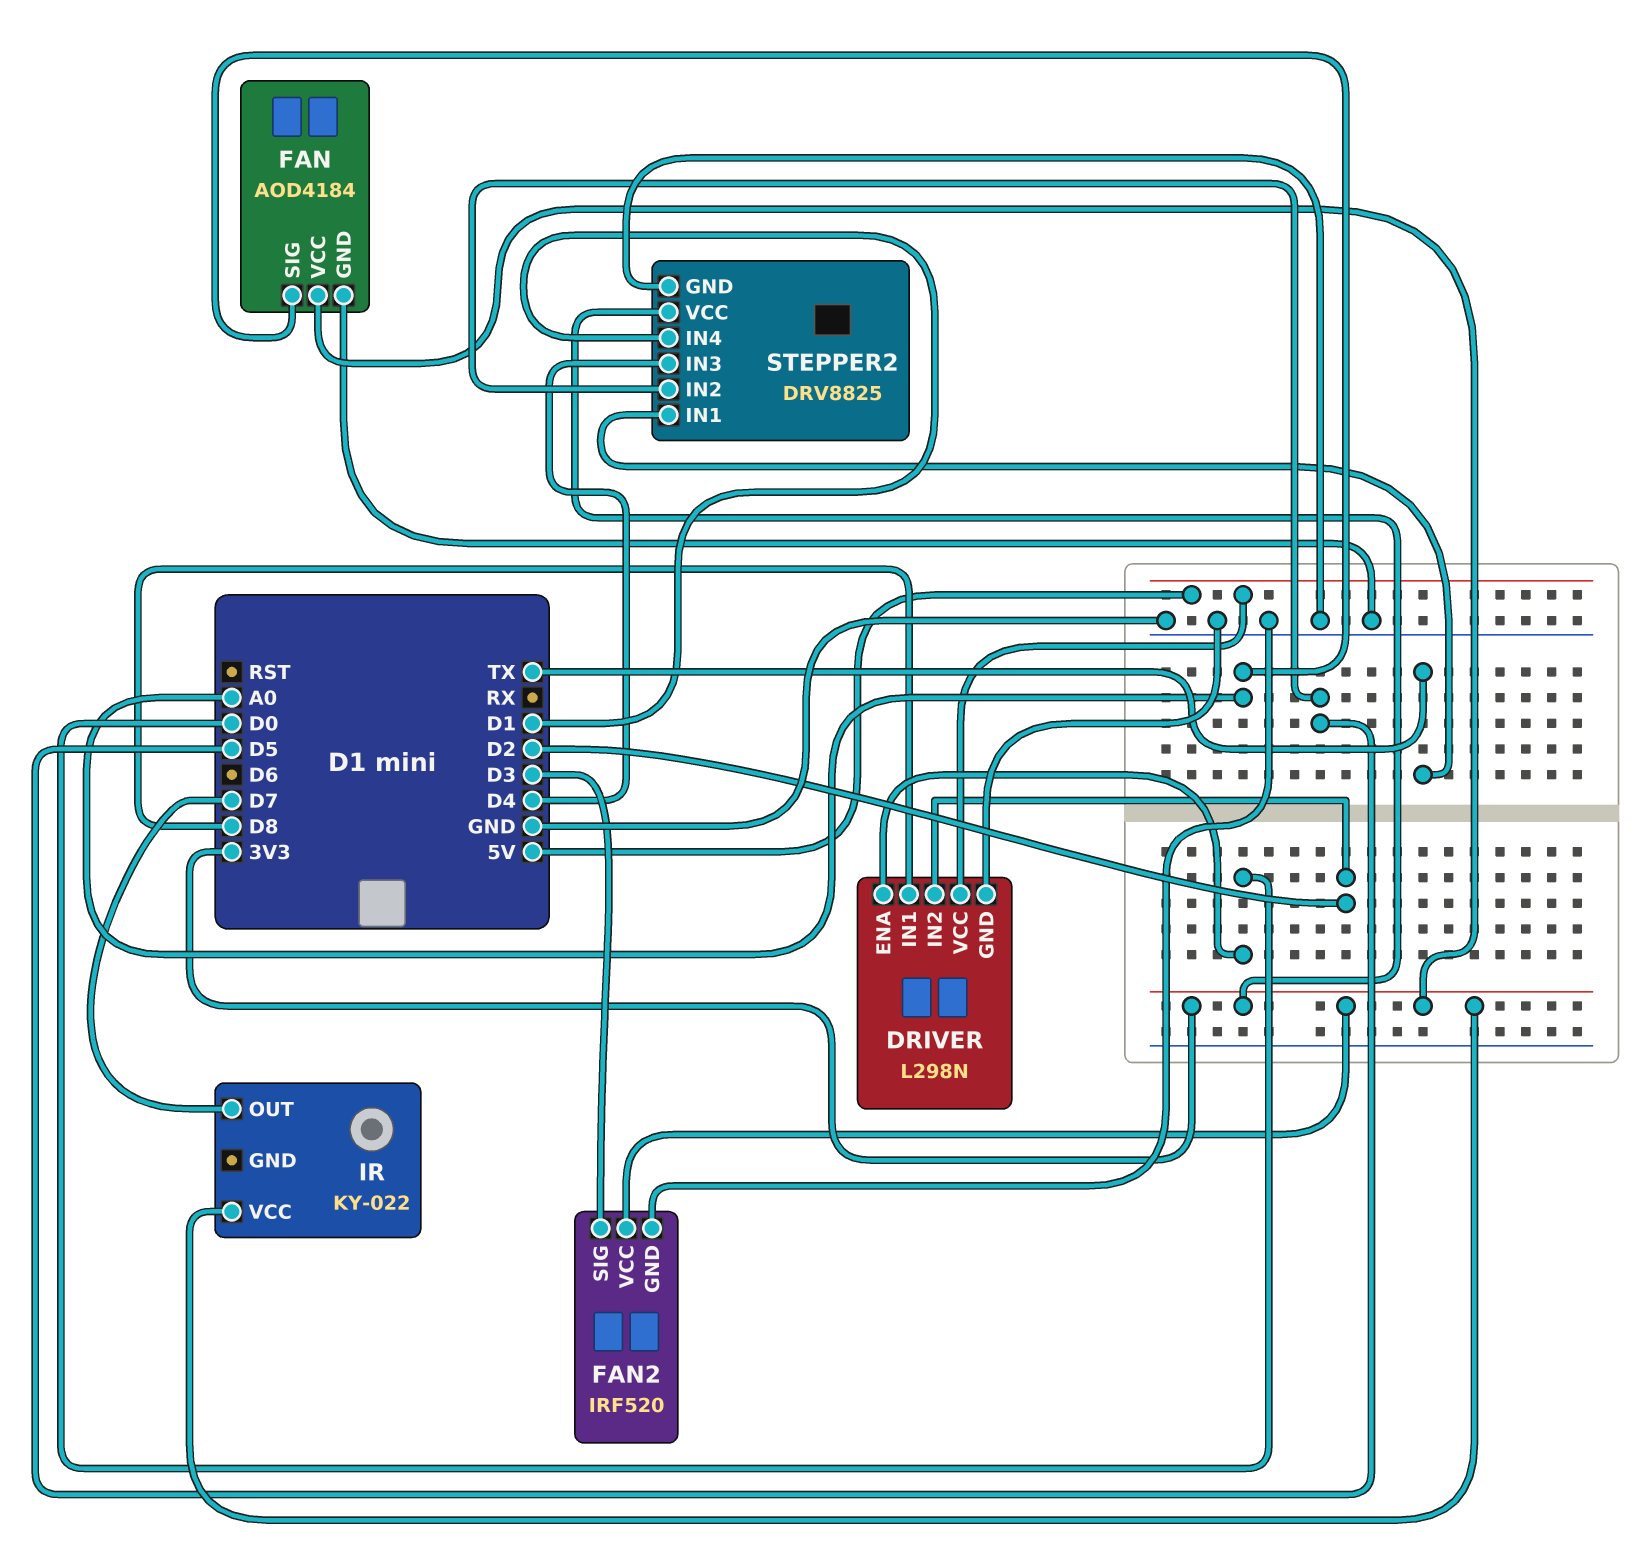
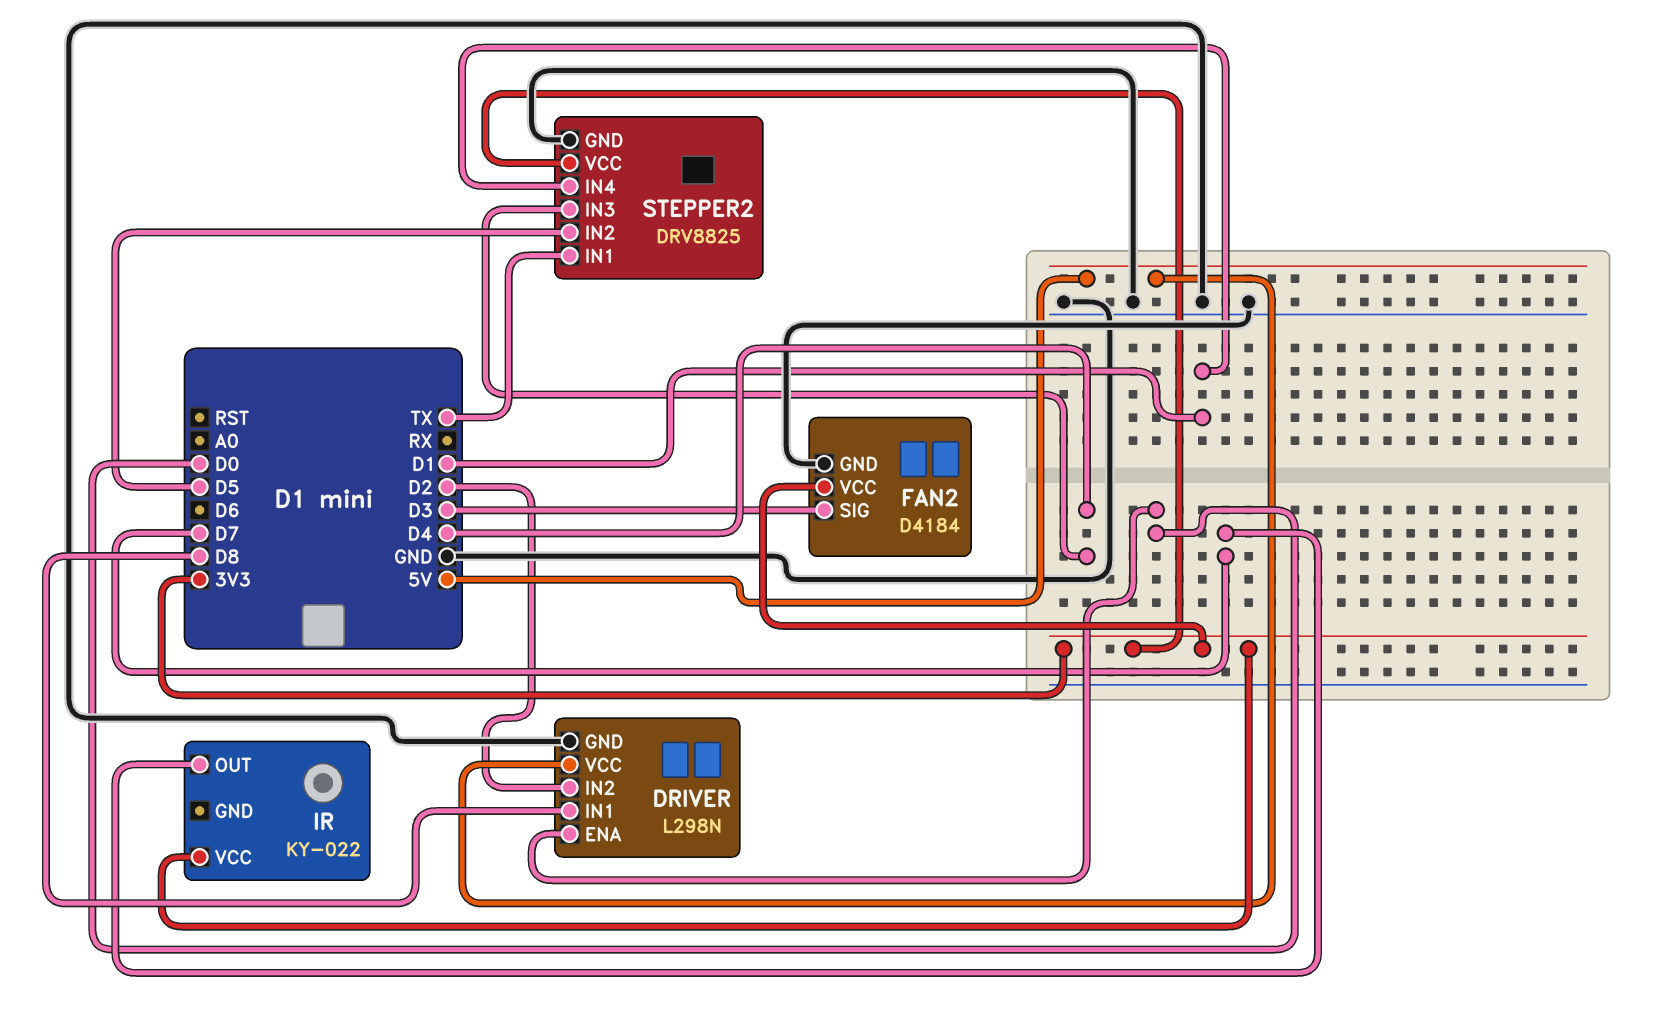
FAN: AOD4184 -> none
FAN pin GND: GND -> none
FAN pin SIG: A0 -> none
FAN pin VCC: 3V3 -> none
FAN2: IRF520 -> D4184

